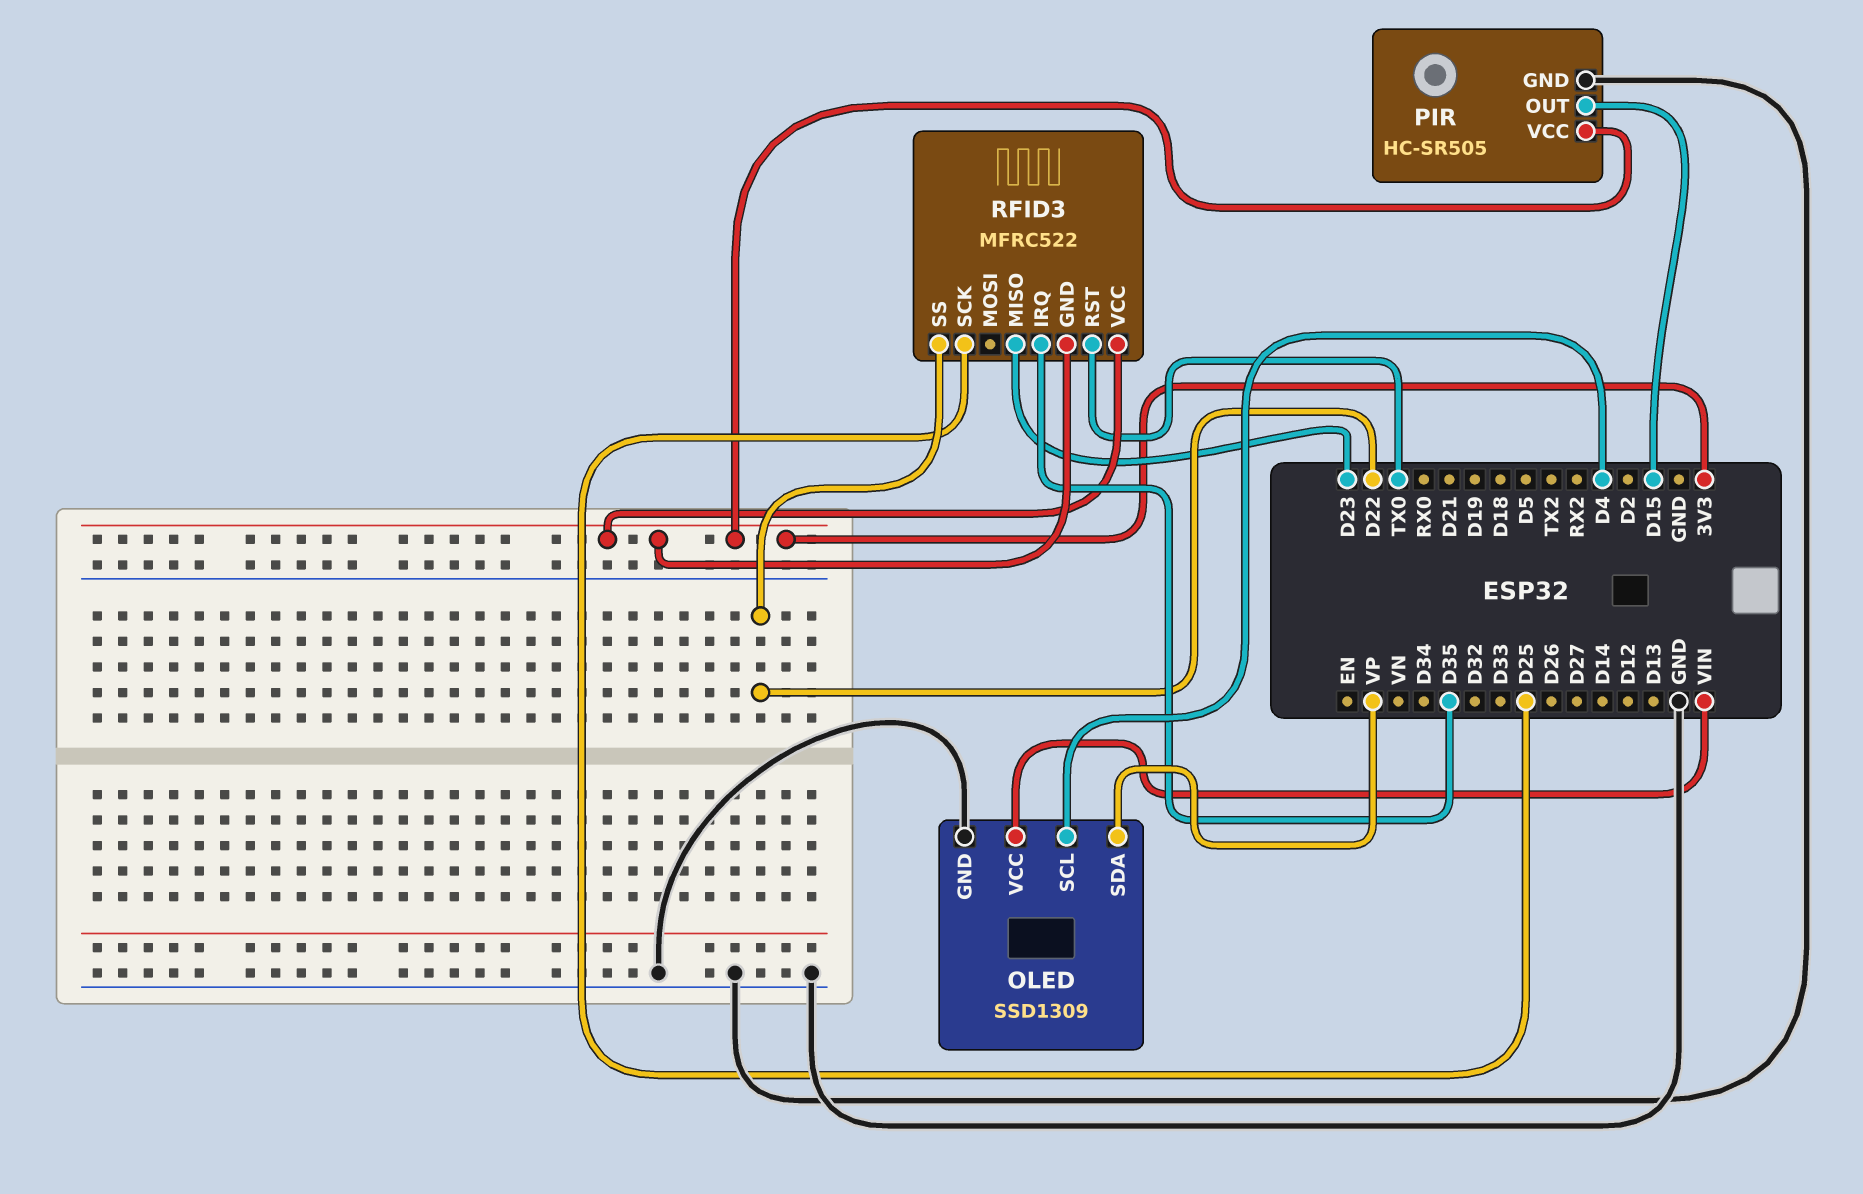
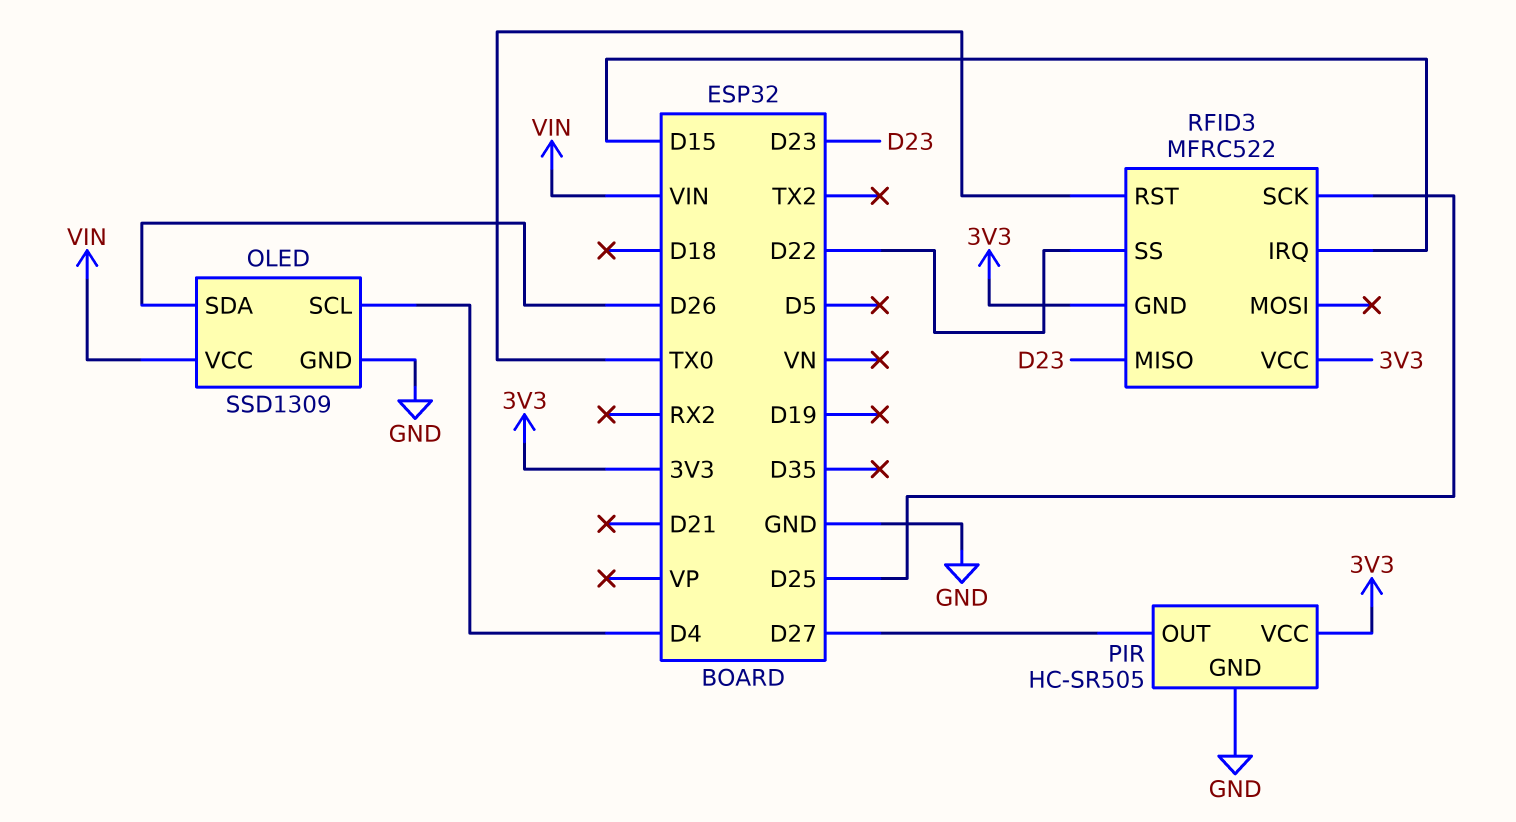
OLED pin SDA: VP -> D26
PIR pin OUT: D15 -> D27
RFID3 pin IRQ: D35 -> D15

